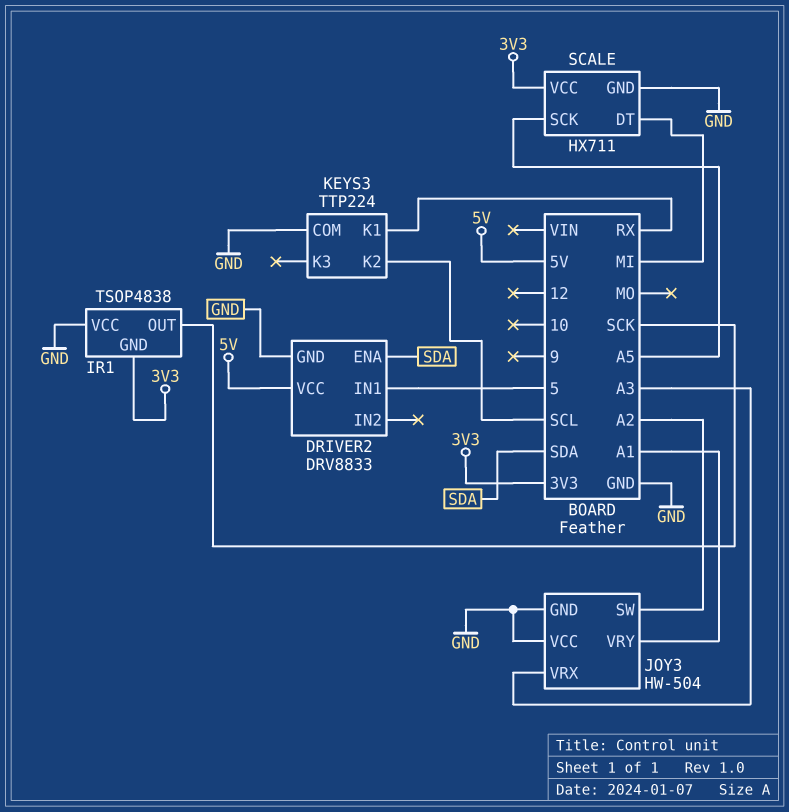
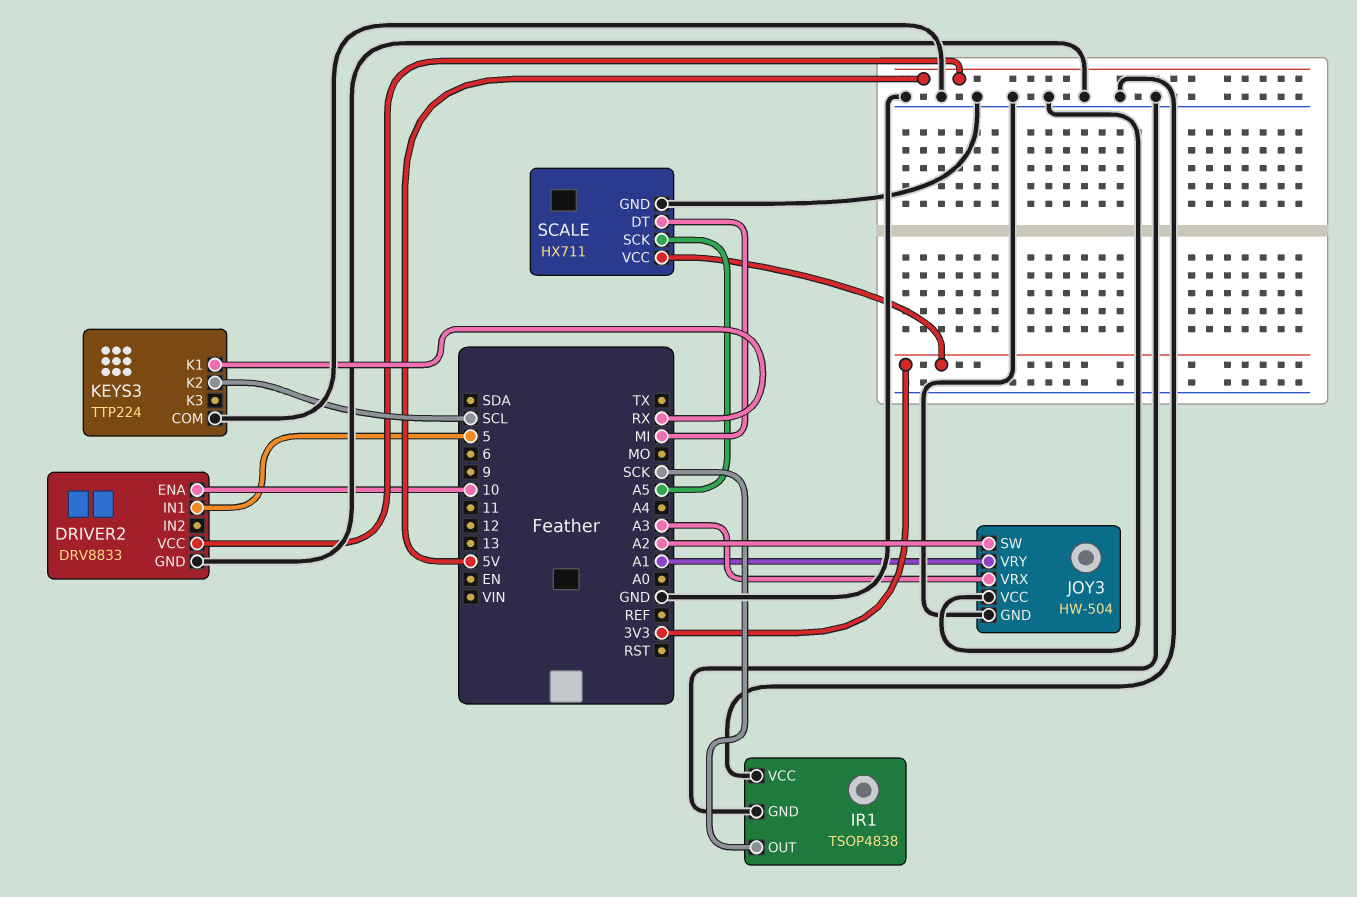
DRIVER2 pin ENA: SDA -> 10
IR1 pin GND: 3V3 -> GND

